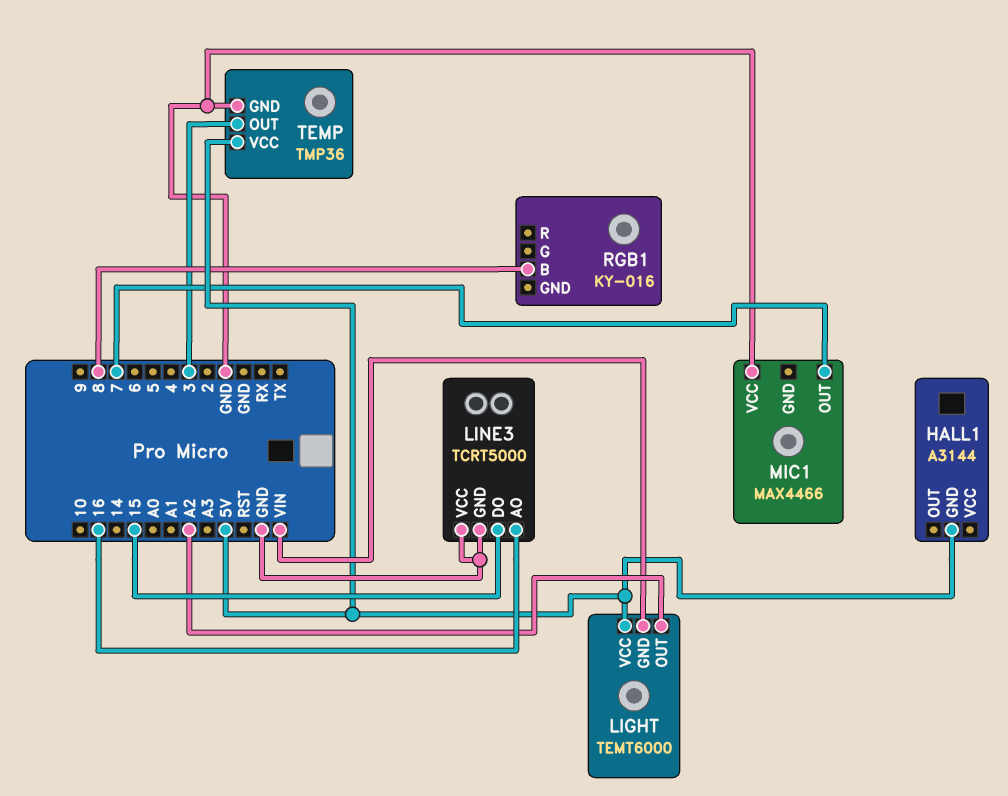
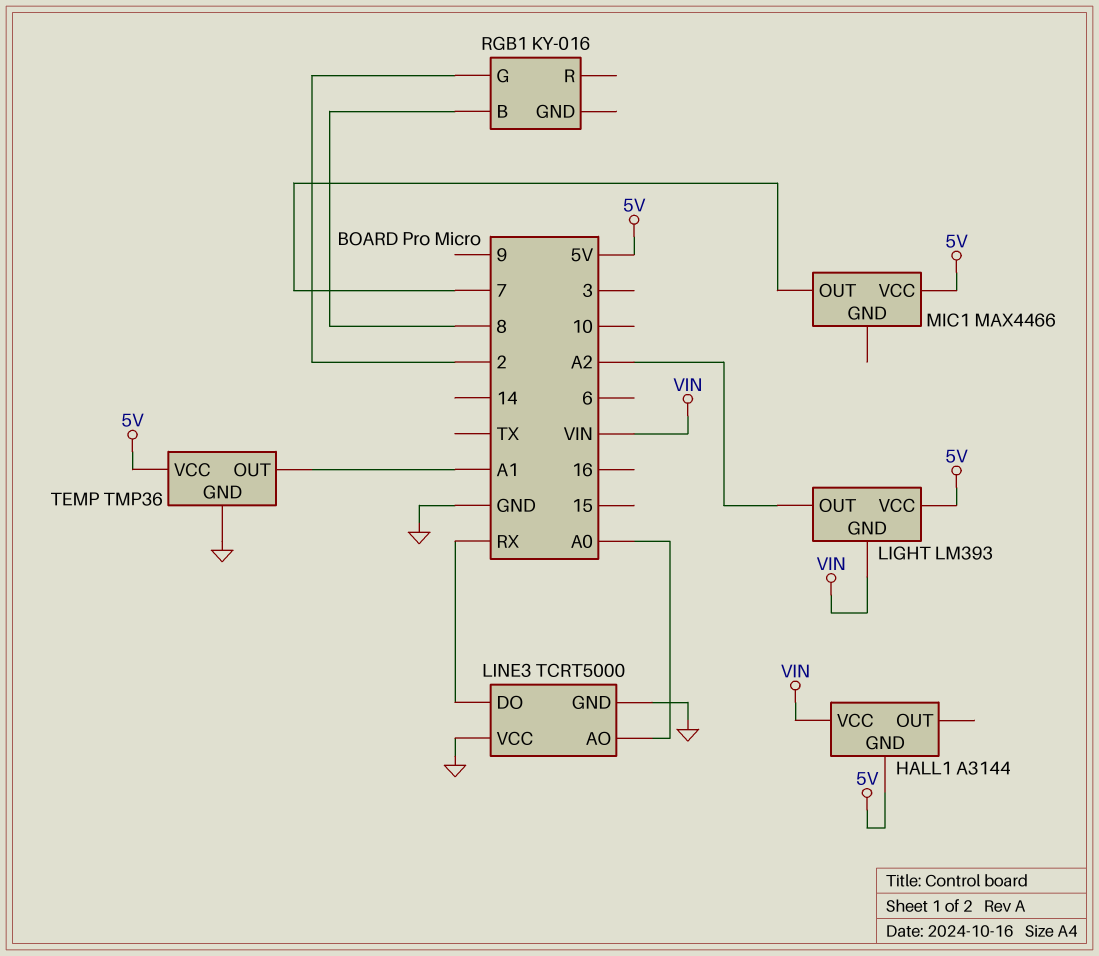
HALL1 pin VCC: none -> VIN
LIGHT: TEMT6000 -> LM393
LINE3 pin AO: 16 -> A0
LINE3 pin DO: 15 -> RX
MIC1 pin VCC: GND -> 5V
RGB1 pin G: none -> 2
TEMP pin OUT: 3 -> A1

